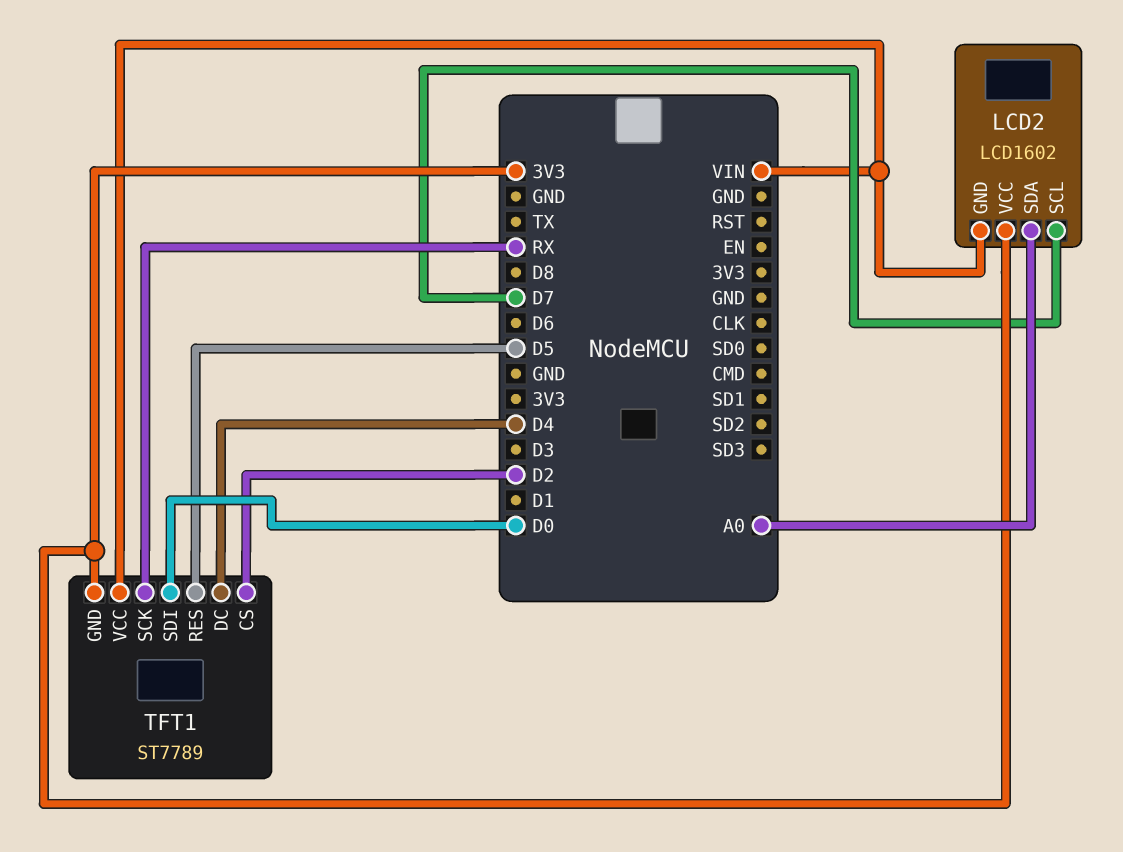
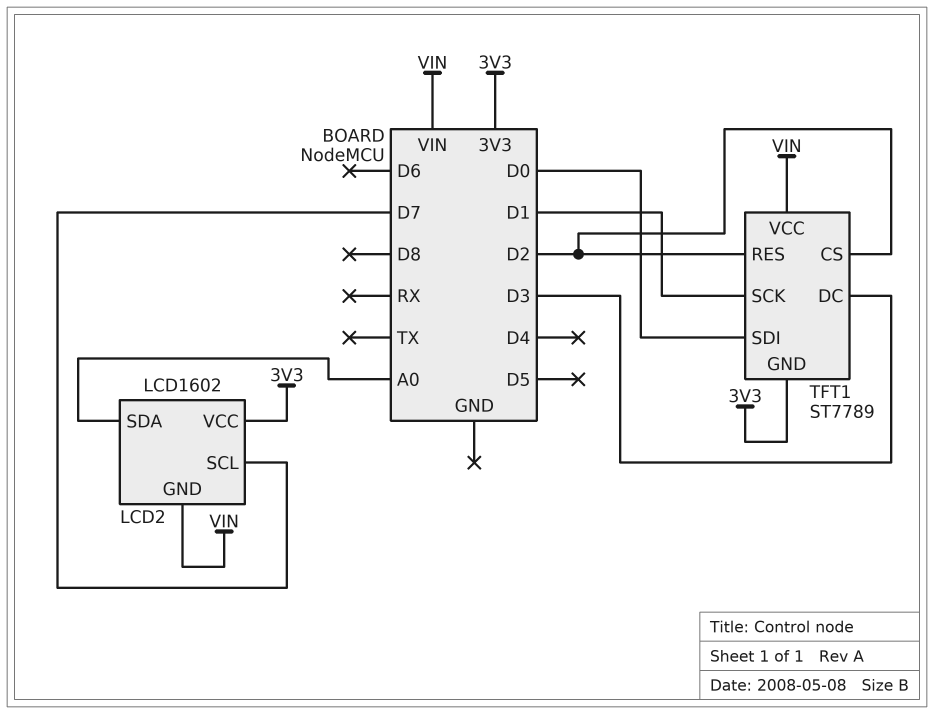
TFT1 pin DC: D4 -> D3
TFT1 pin RES: D5 -> D2
TFT1 pin SCK: RX -> D1

